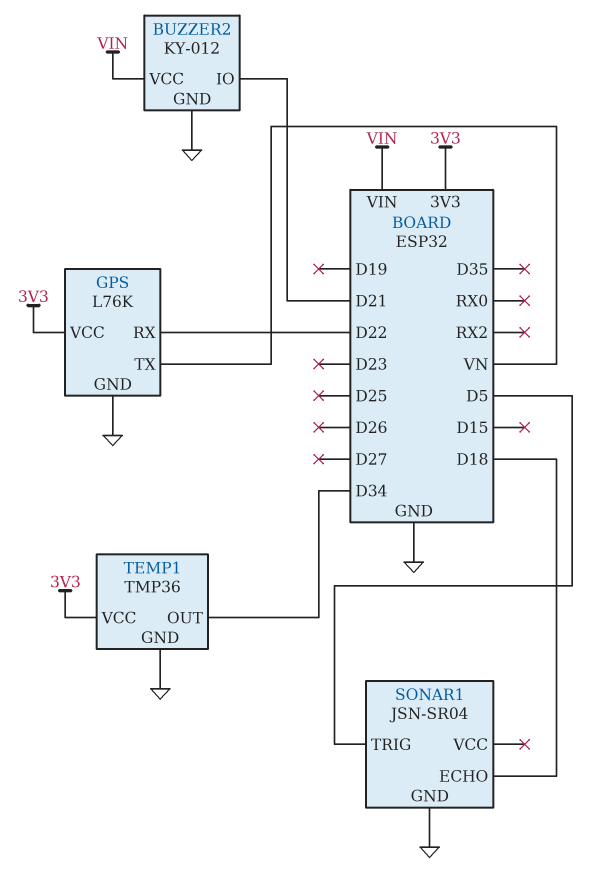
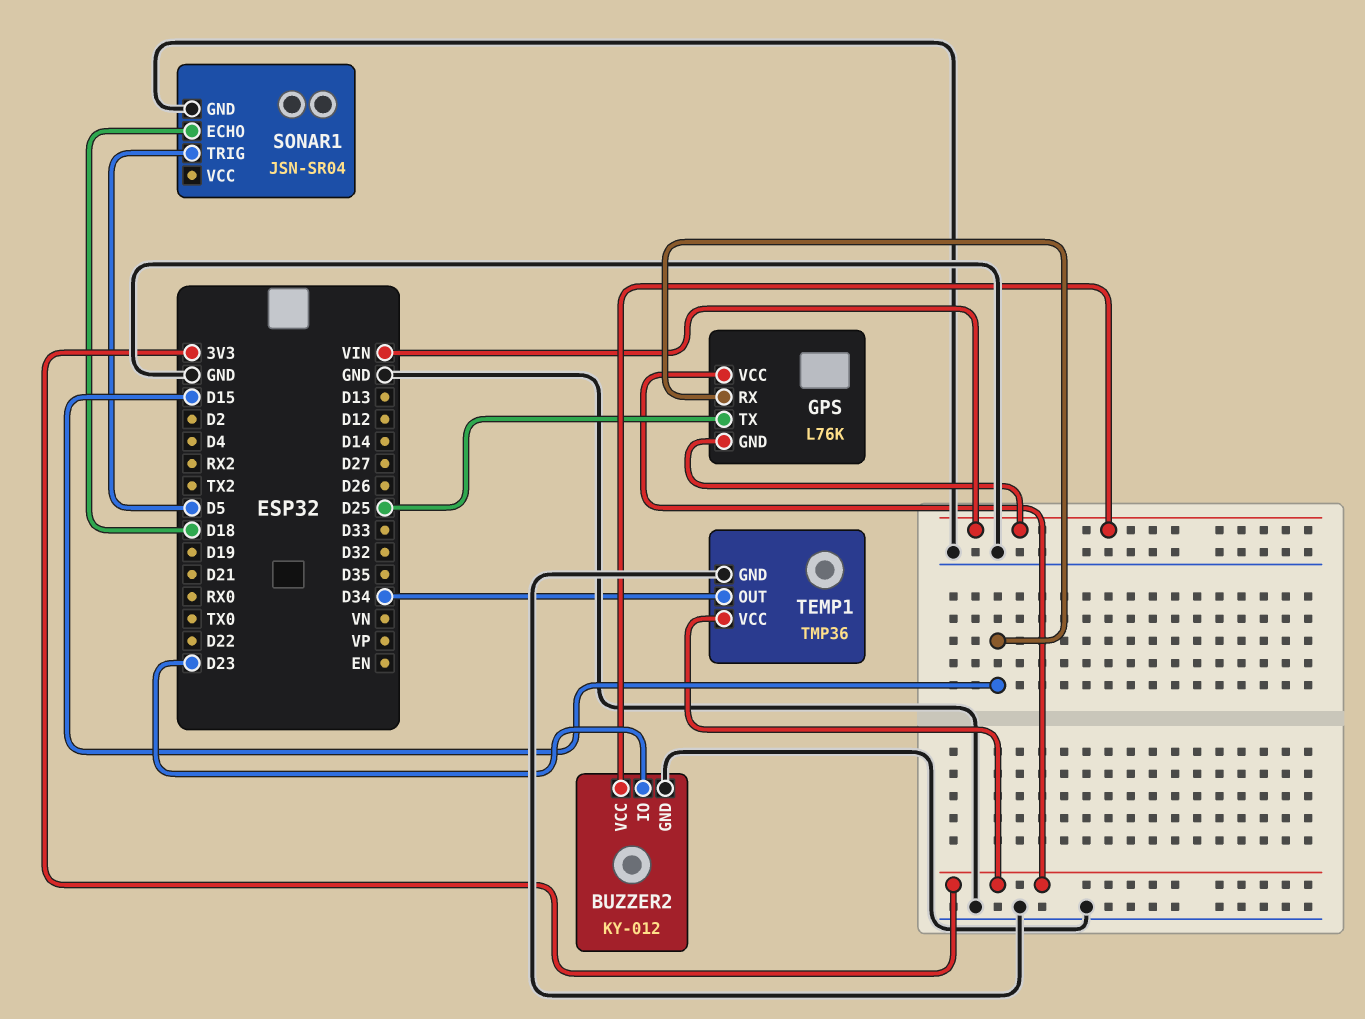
BUZZER2 pin IO: D21 -> D23
GPS pin GND: GND -> VIN
GPS pin RX: D22 -> D15
GPS pin TX: VN -> D25

